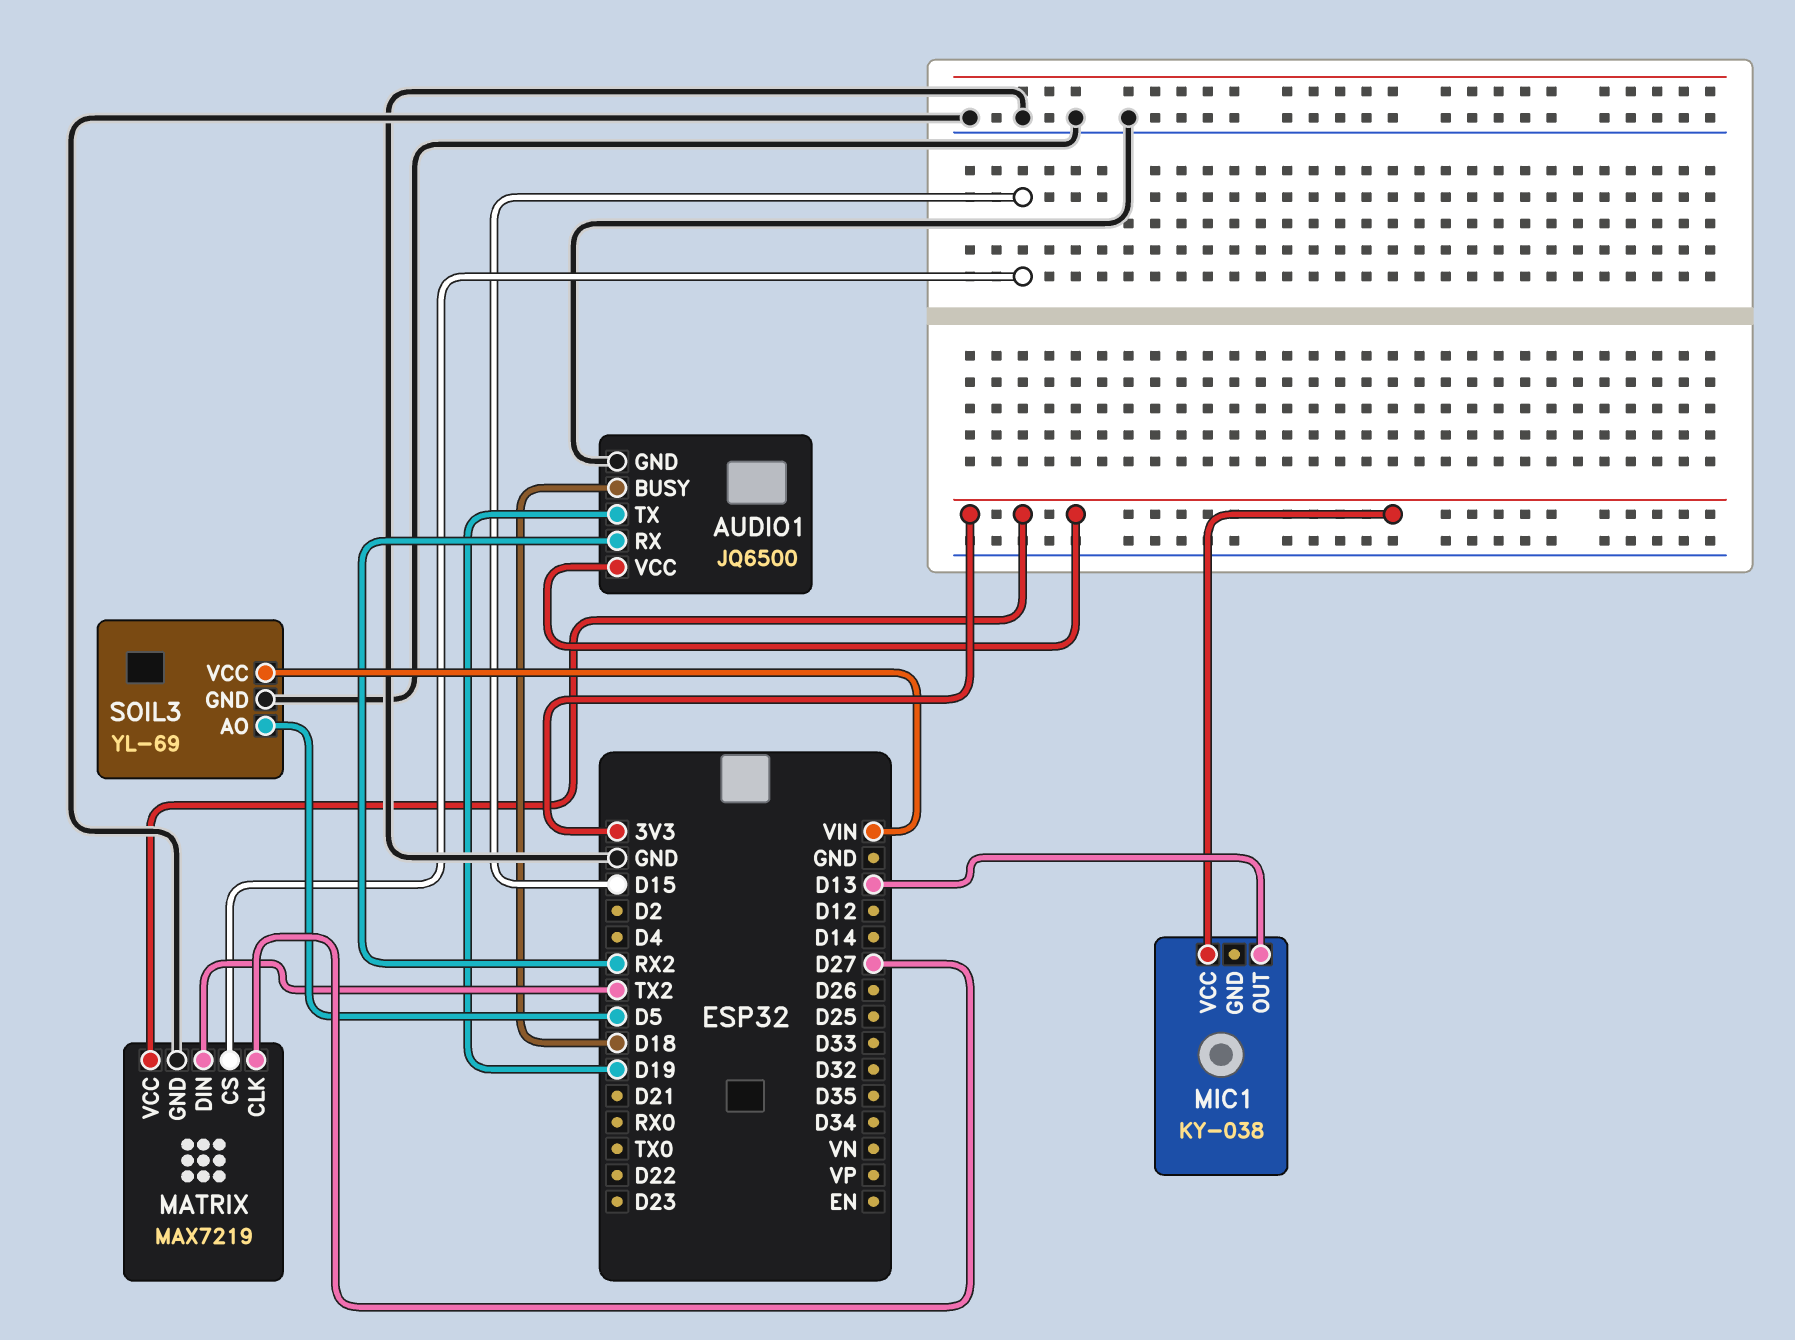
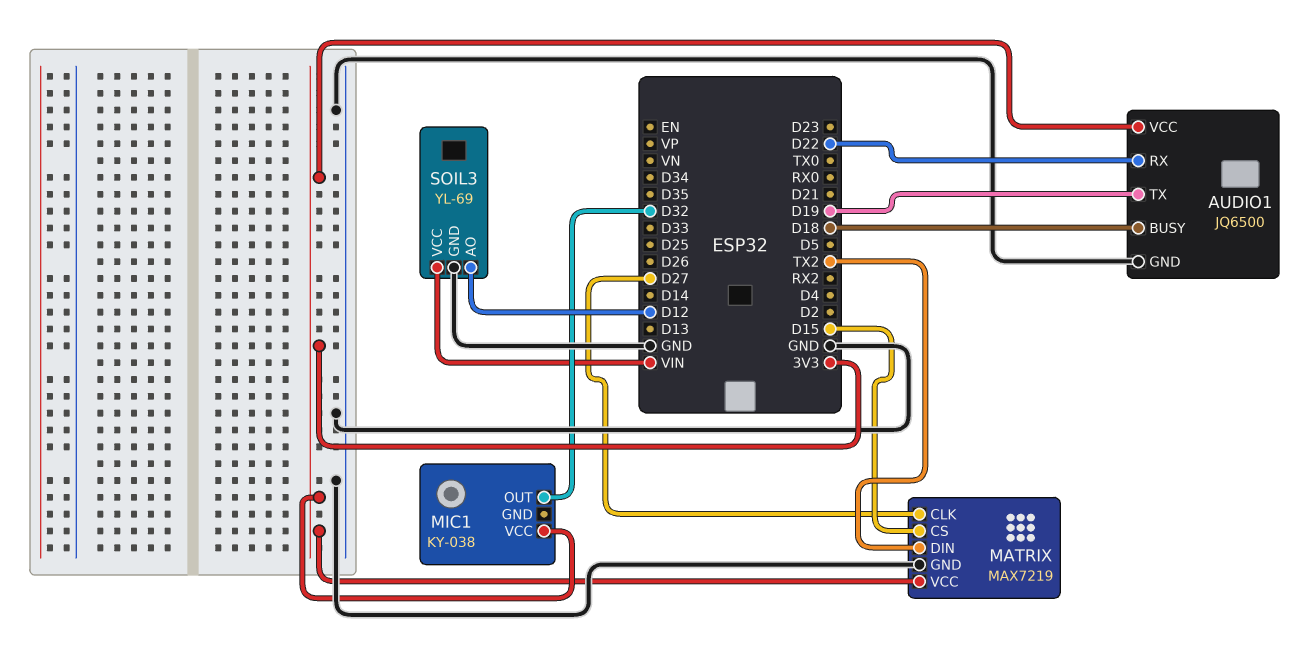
AUDIO1 pin RX: RX2 -> D22
MIC1 pin OUT: D13 -> D32
SOIL3 pin AO: D5 -> D12

